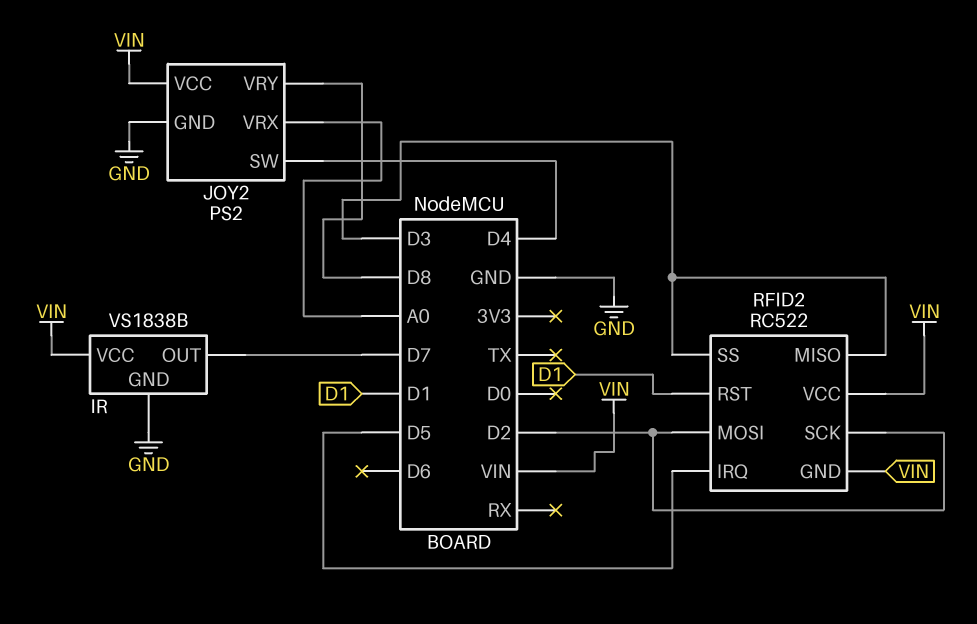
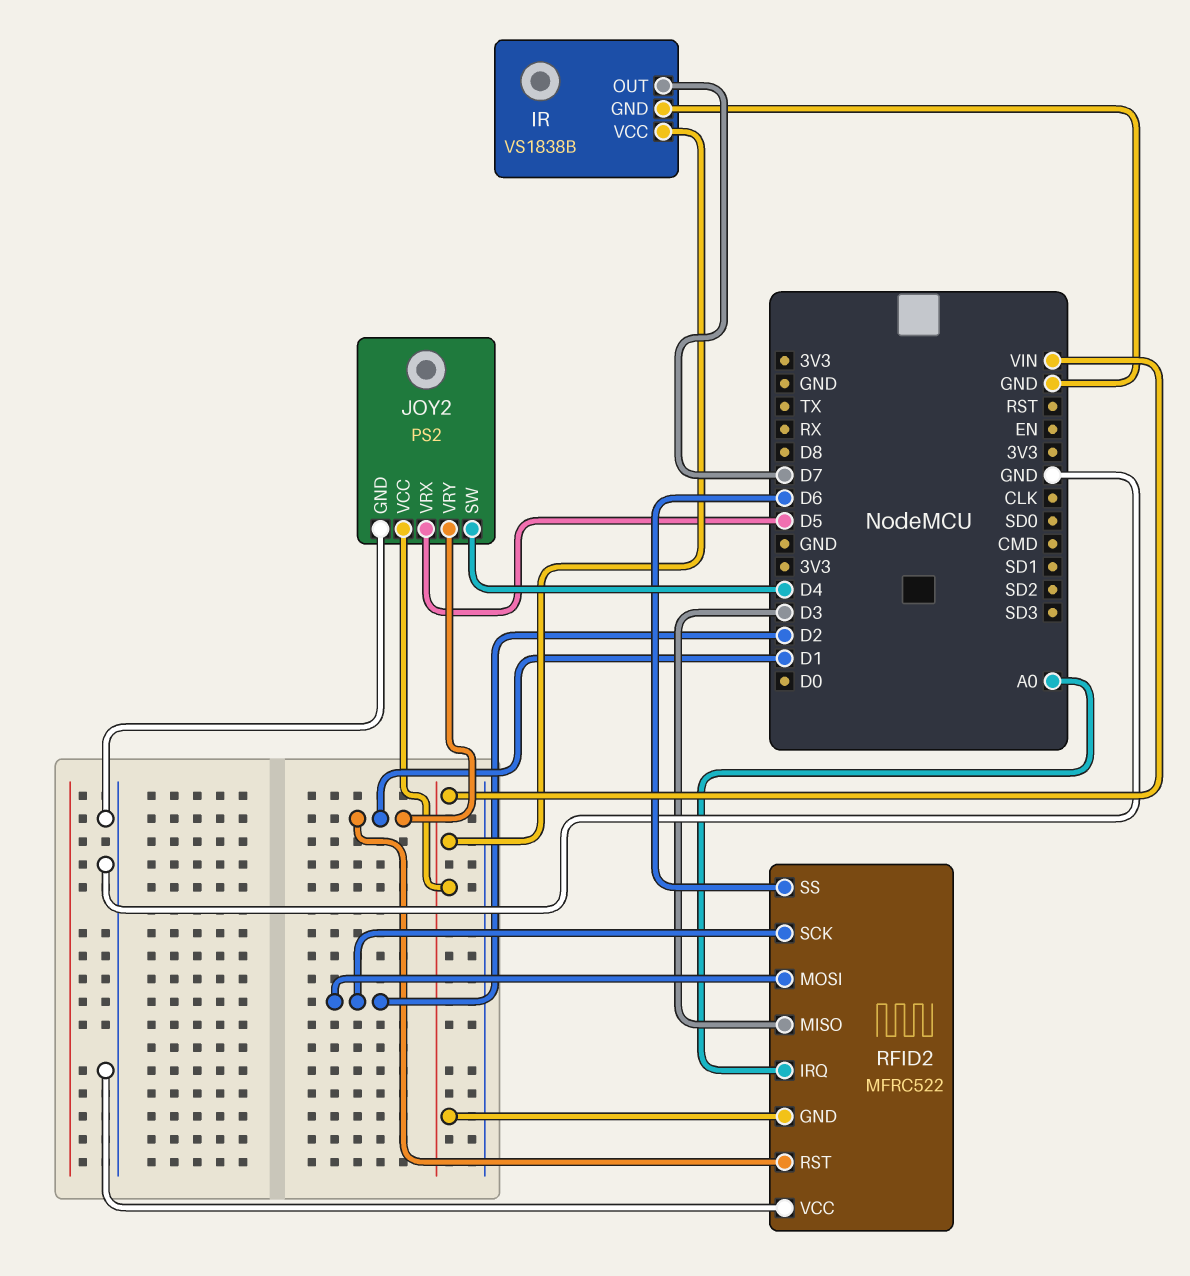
JOY2 pin VRX: A0 -> D5
JOY2 pin VRY: D8 -> D1
RFID2: RC522 -> MFRC522
RFID2 pin IRQ: D5 -> A0
RFID2 pin SS: D3 -> D6
RFID2 pin VCC: VIN -> GND

